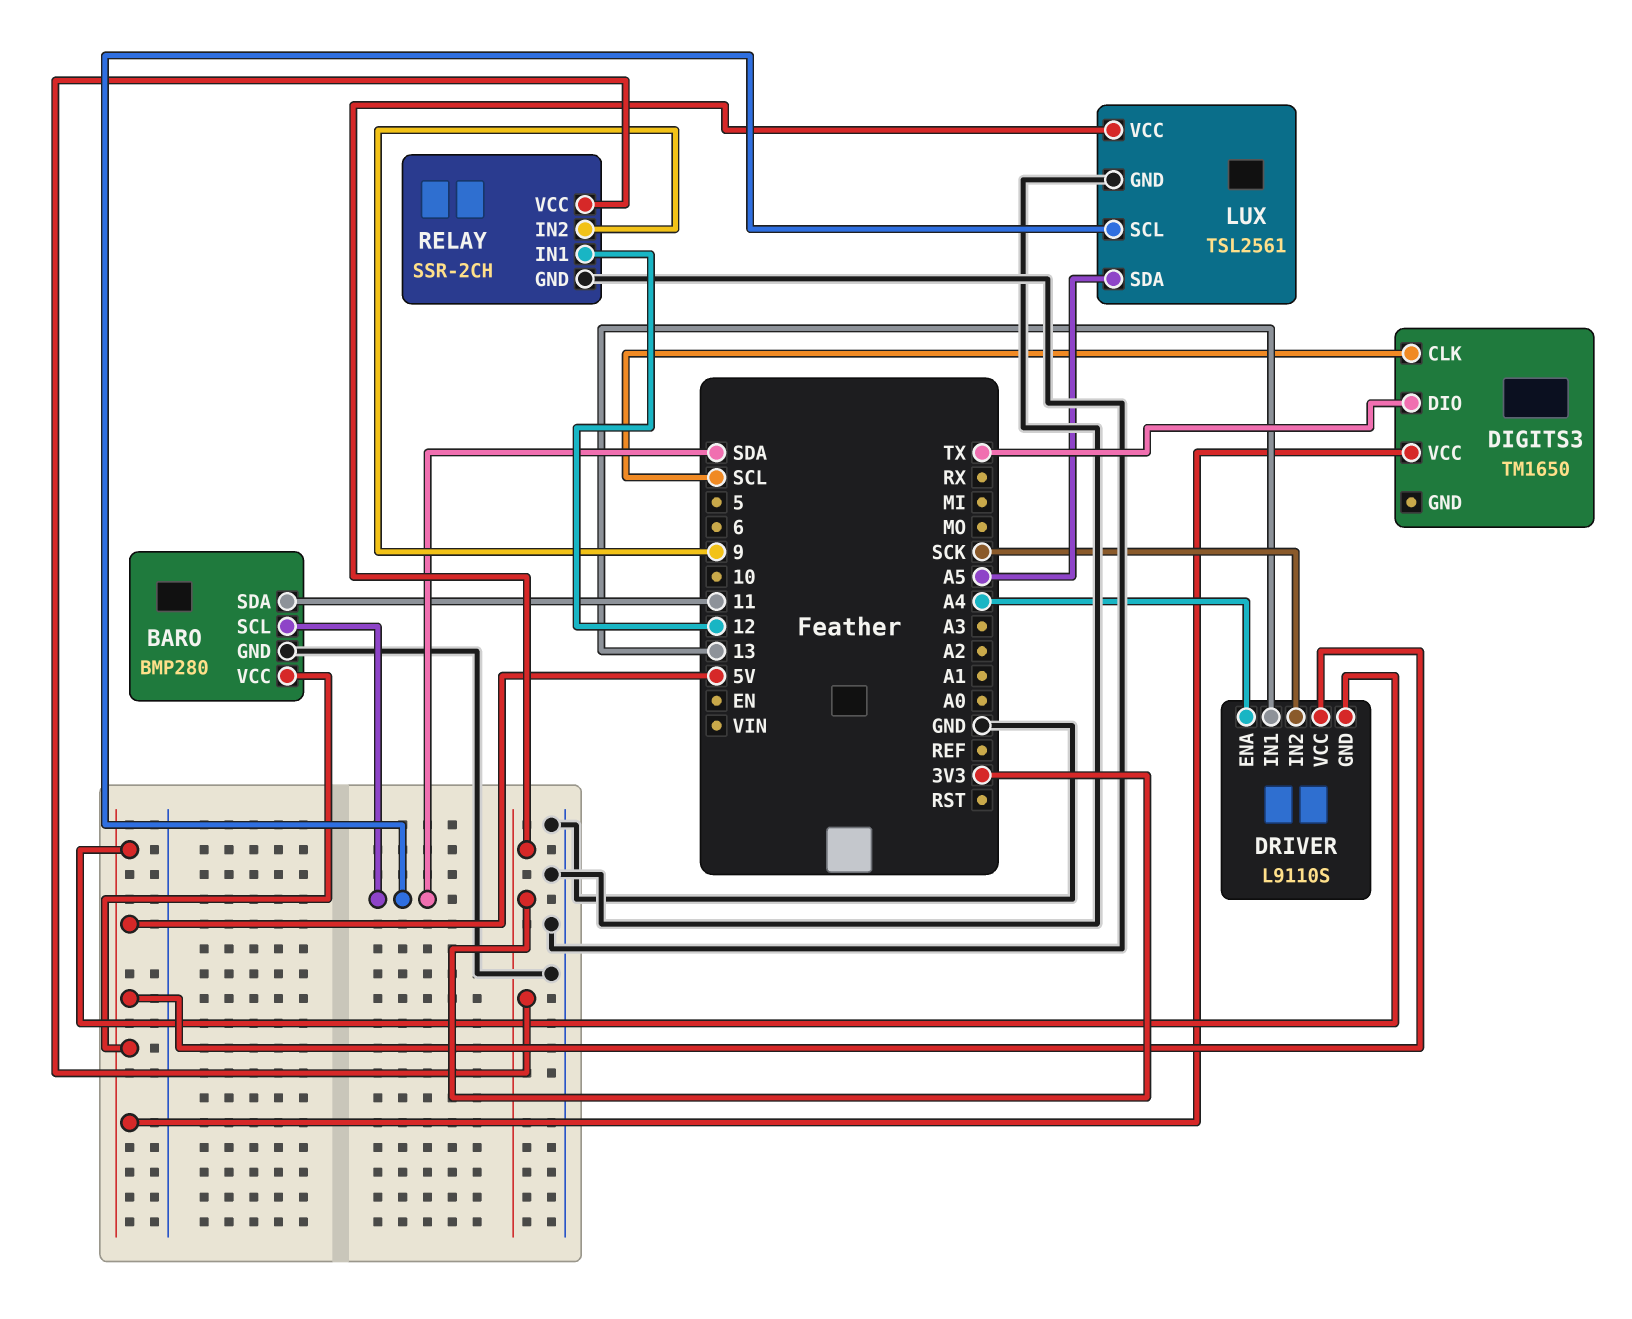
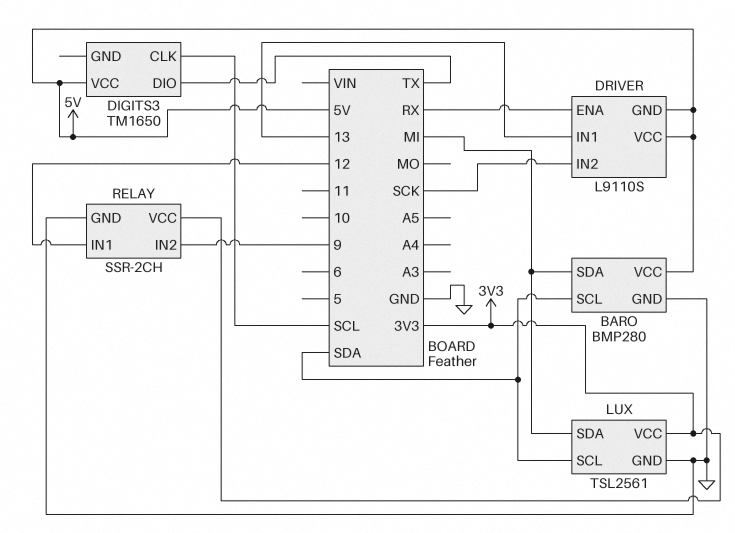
BARO pin SDA: 11 -> MI
DRIVER pin ENA: A4 -> RX
LUX pin SDA: A5 -> MI

